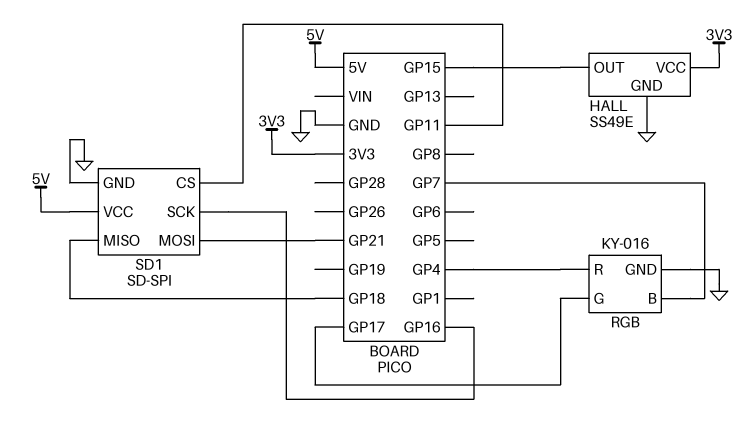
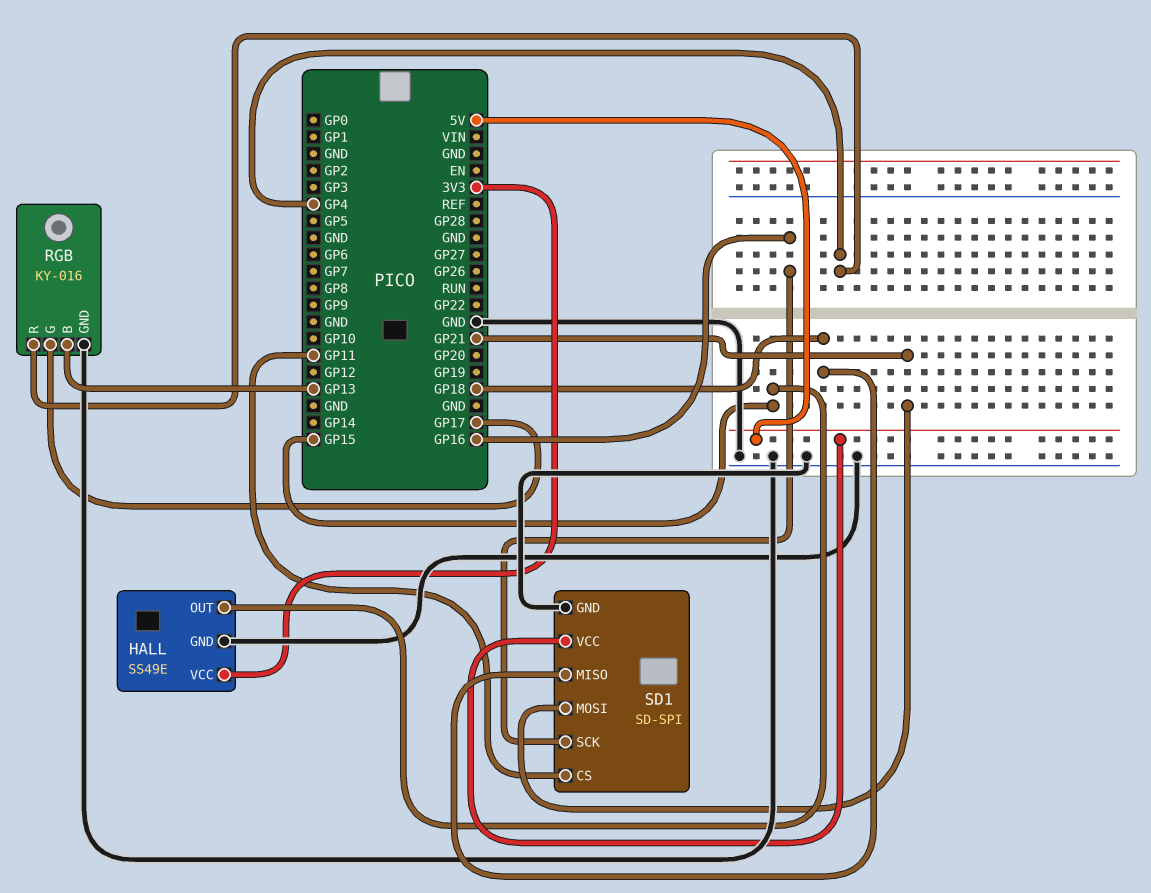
RGB pin B: GP7 -> GP13

